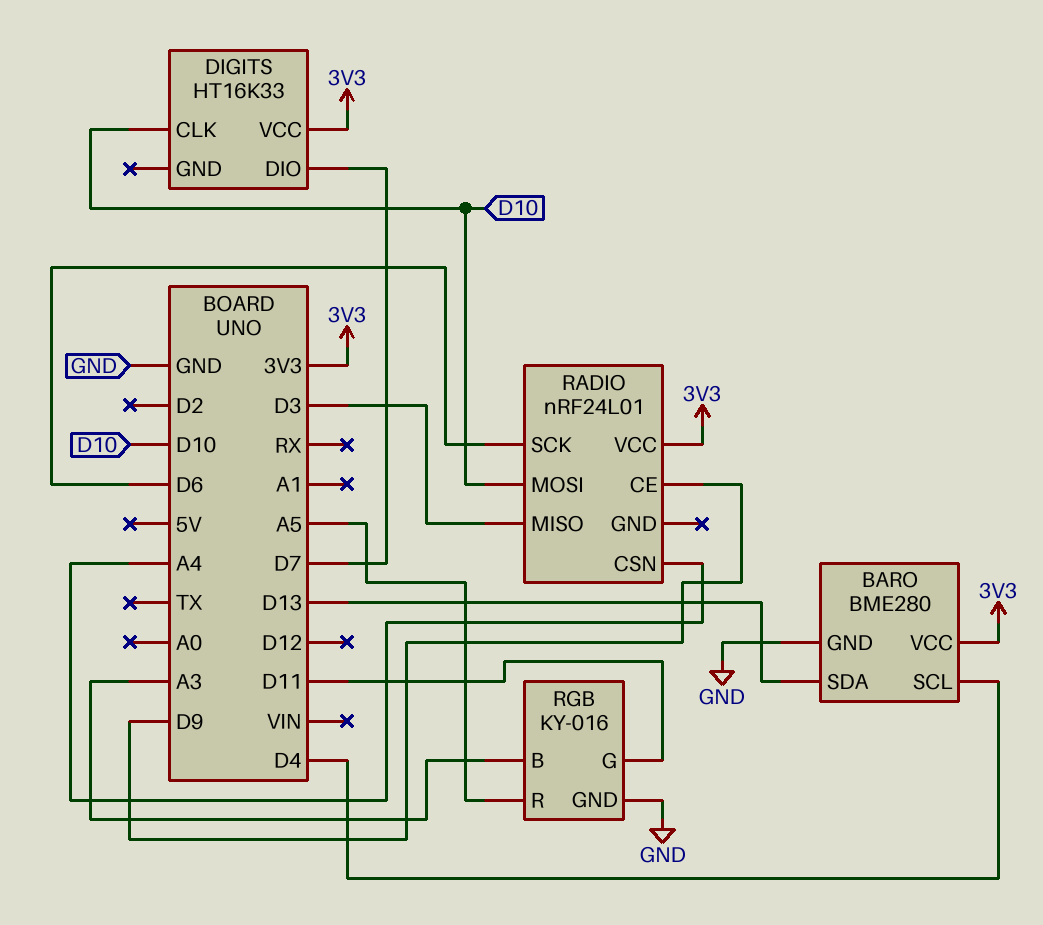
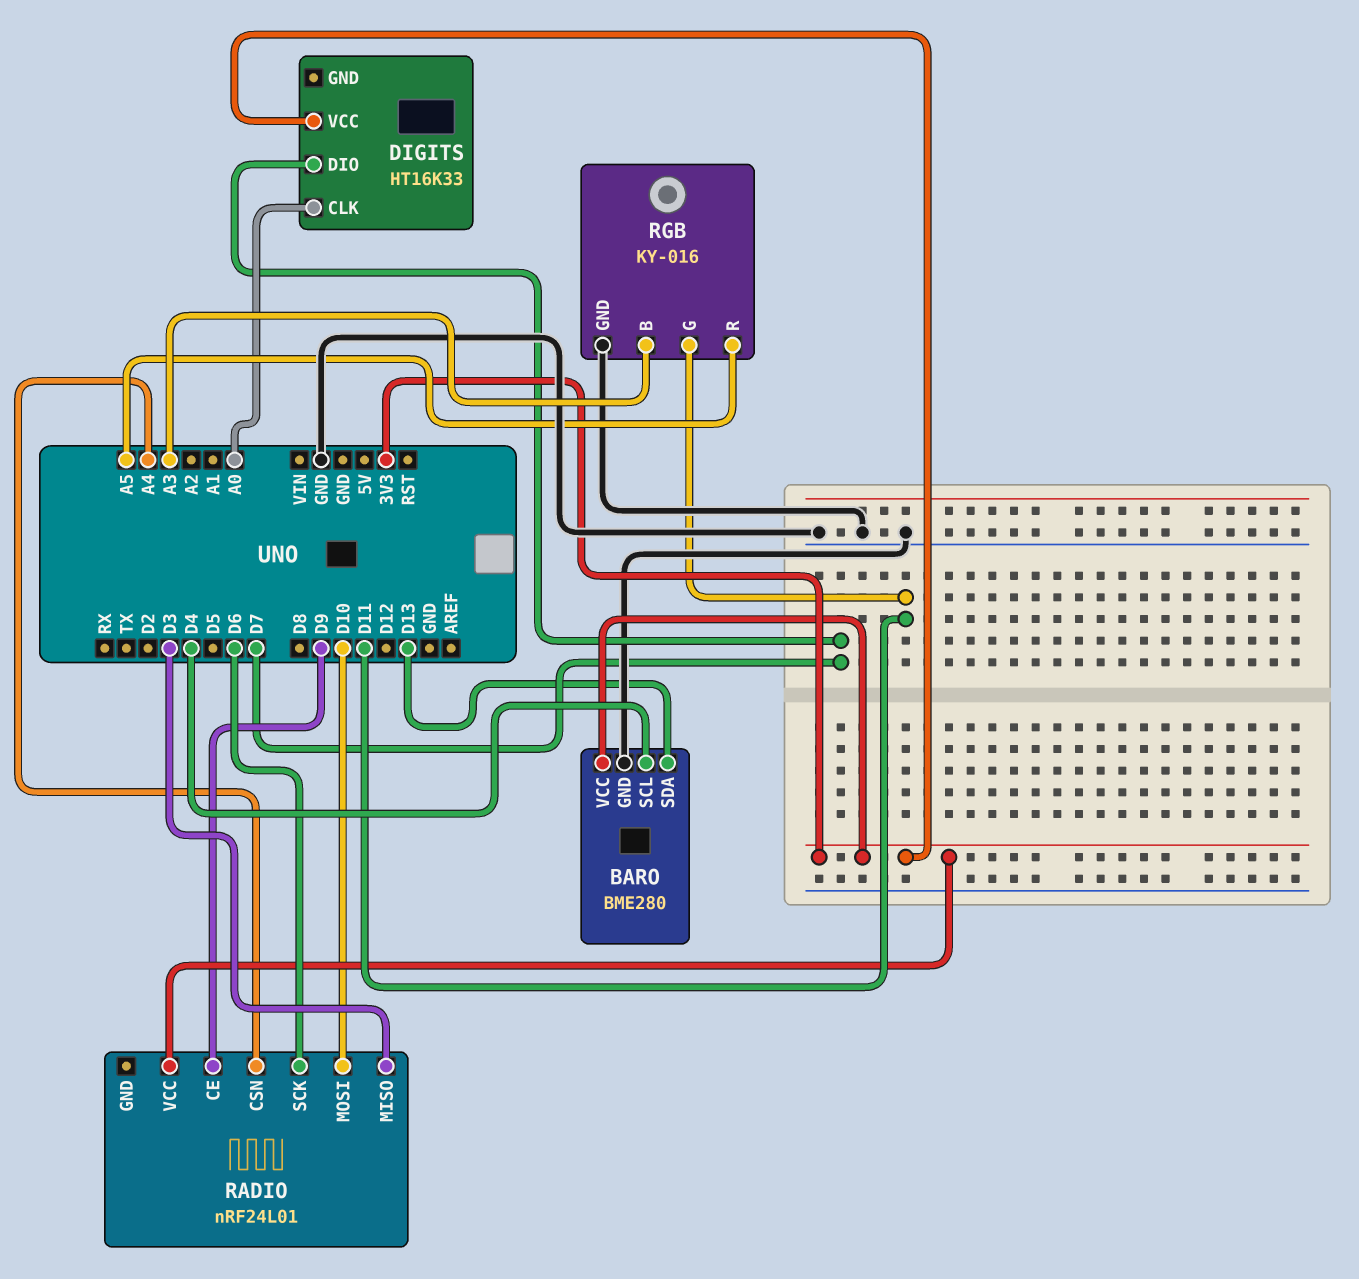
DIGITS pin CLK: D10 -> A0

